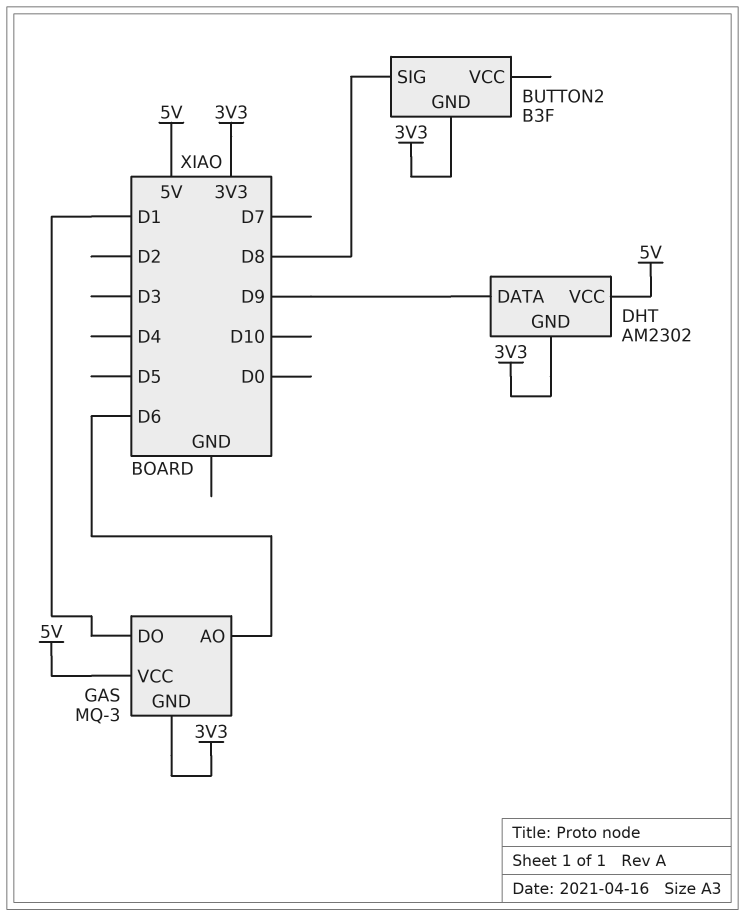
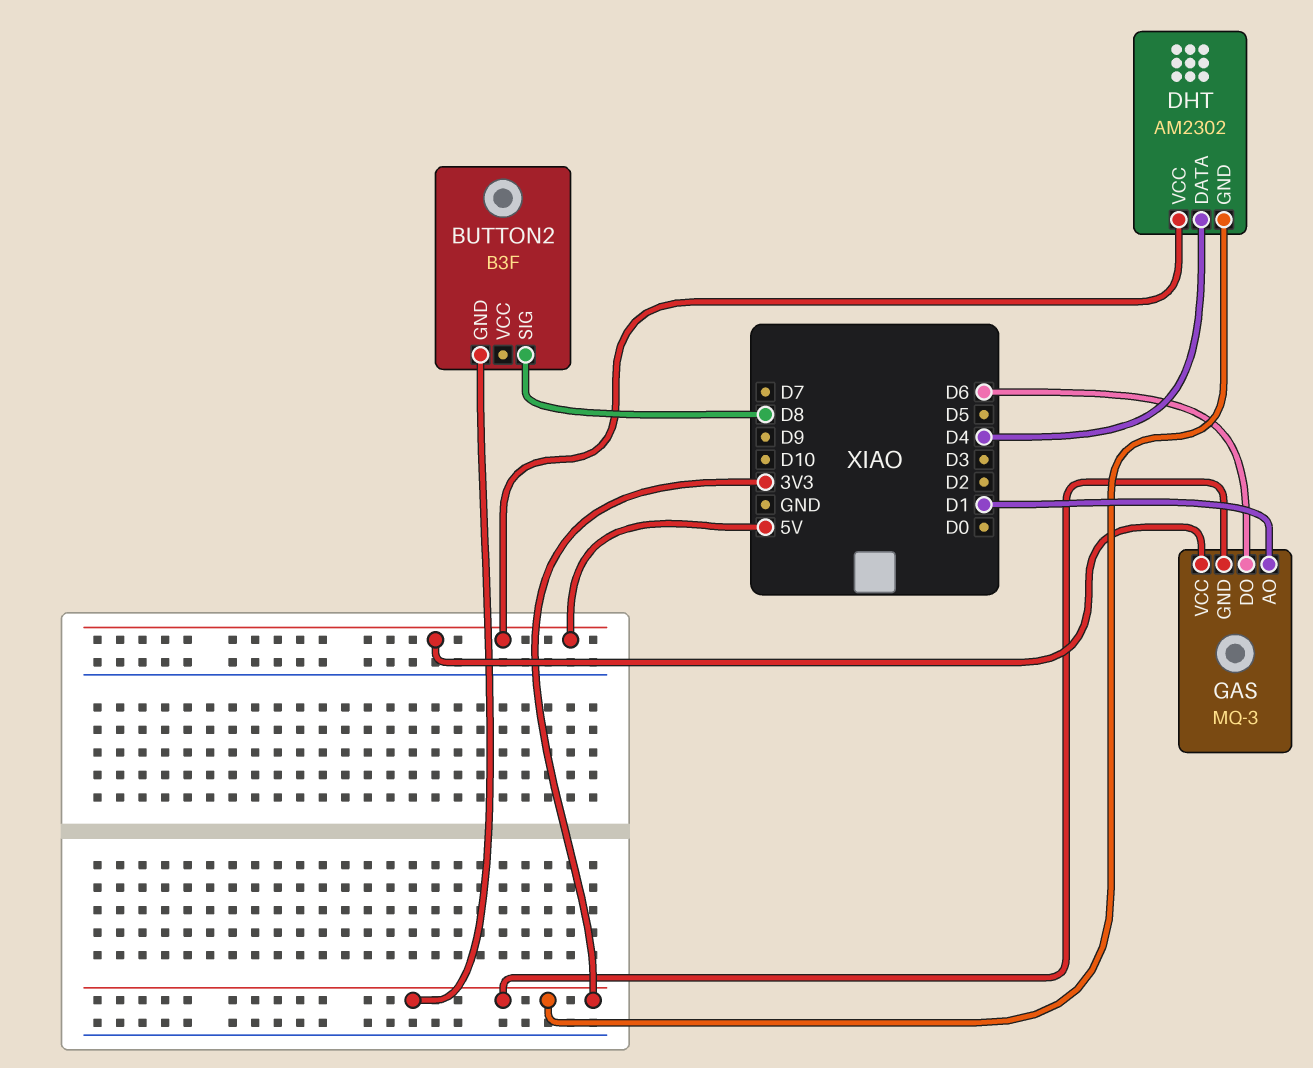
DHT pin DATA: D9 -> D4
GAS pin AO: D6 -> D1
GAS pin DO: D1 -> D6

